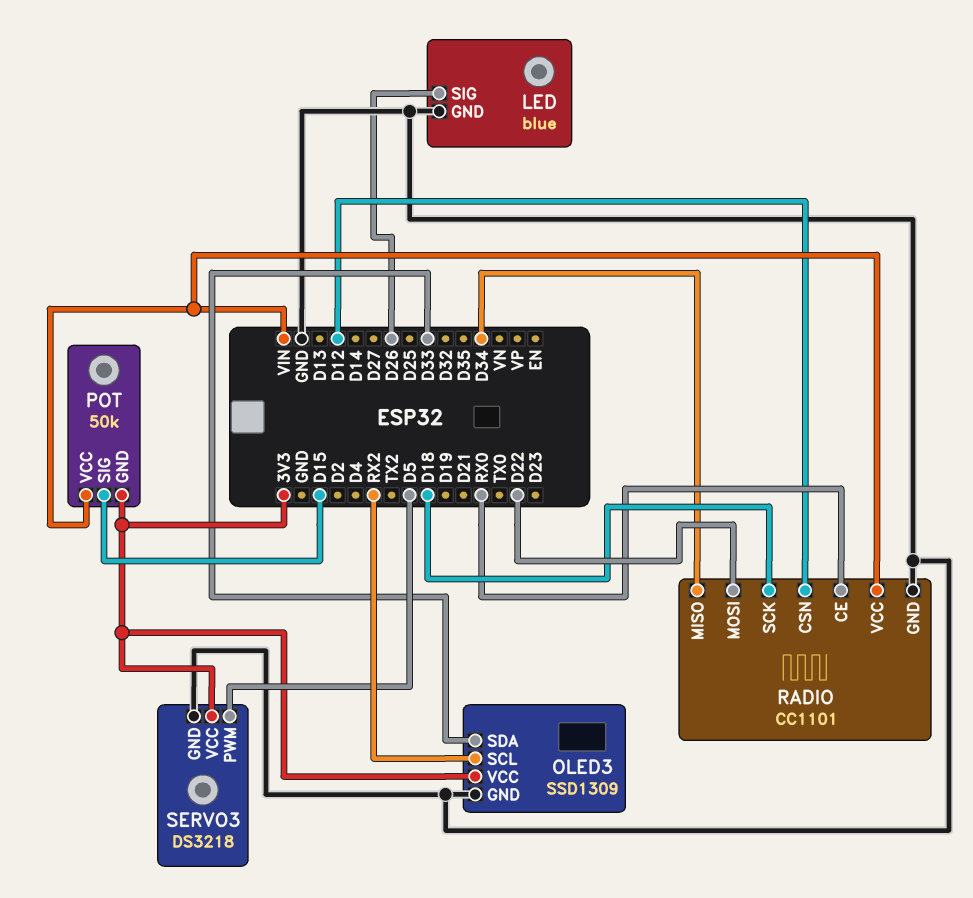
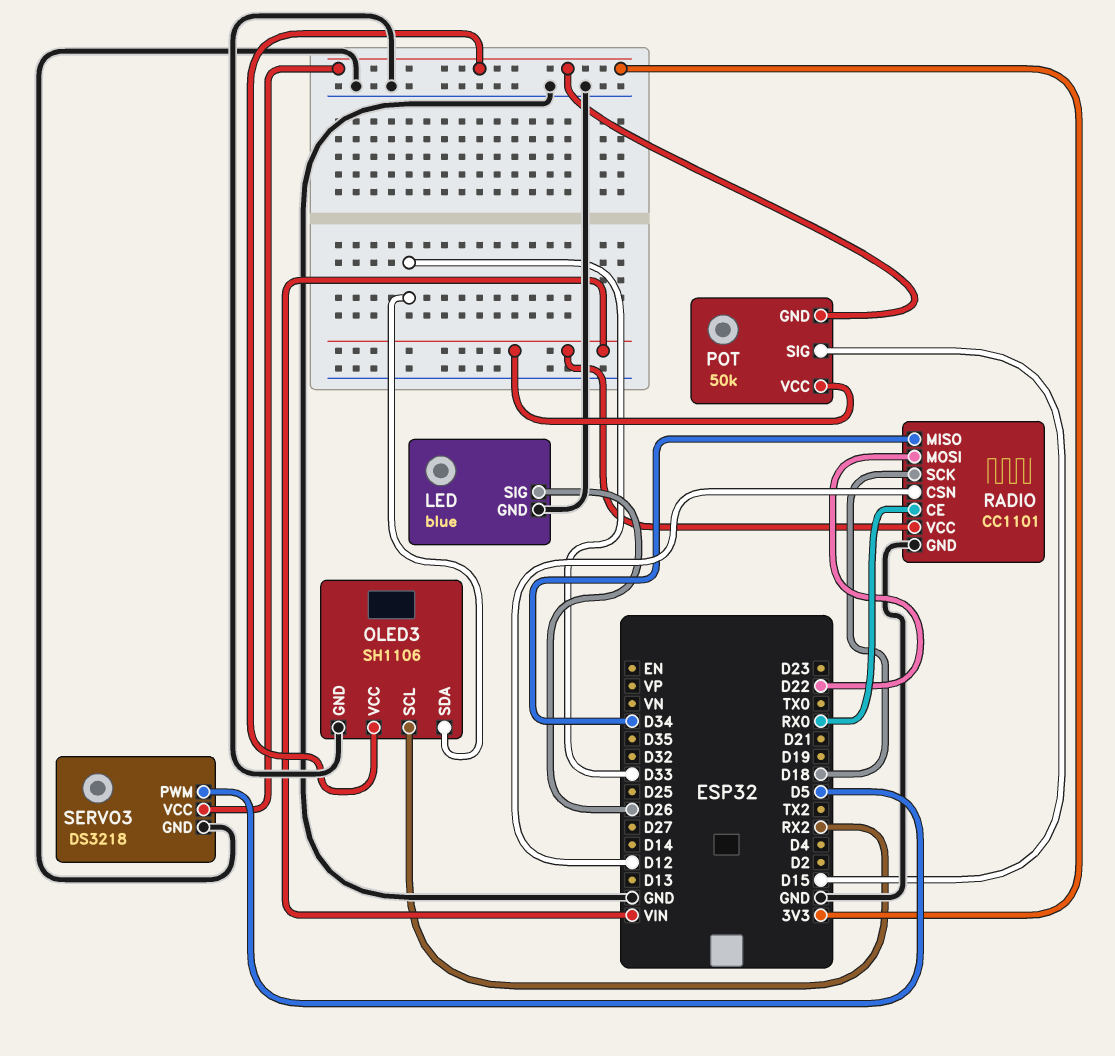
OLED3: SSD1309 -> SH1106

